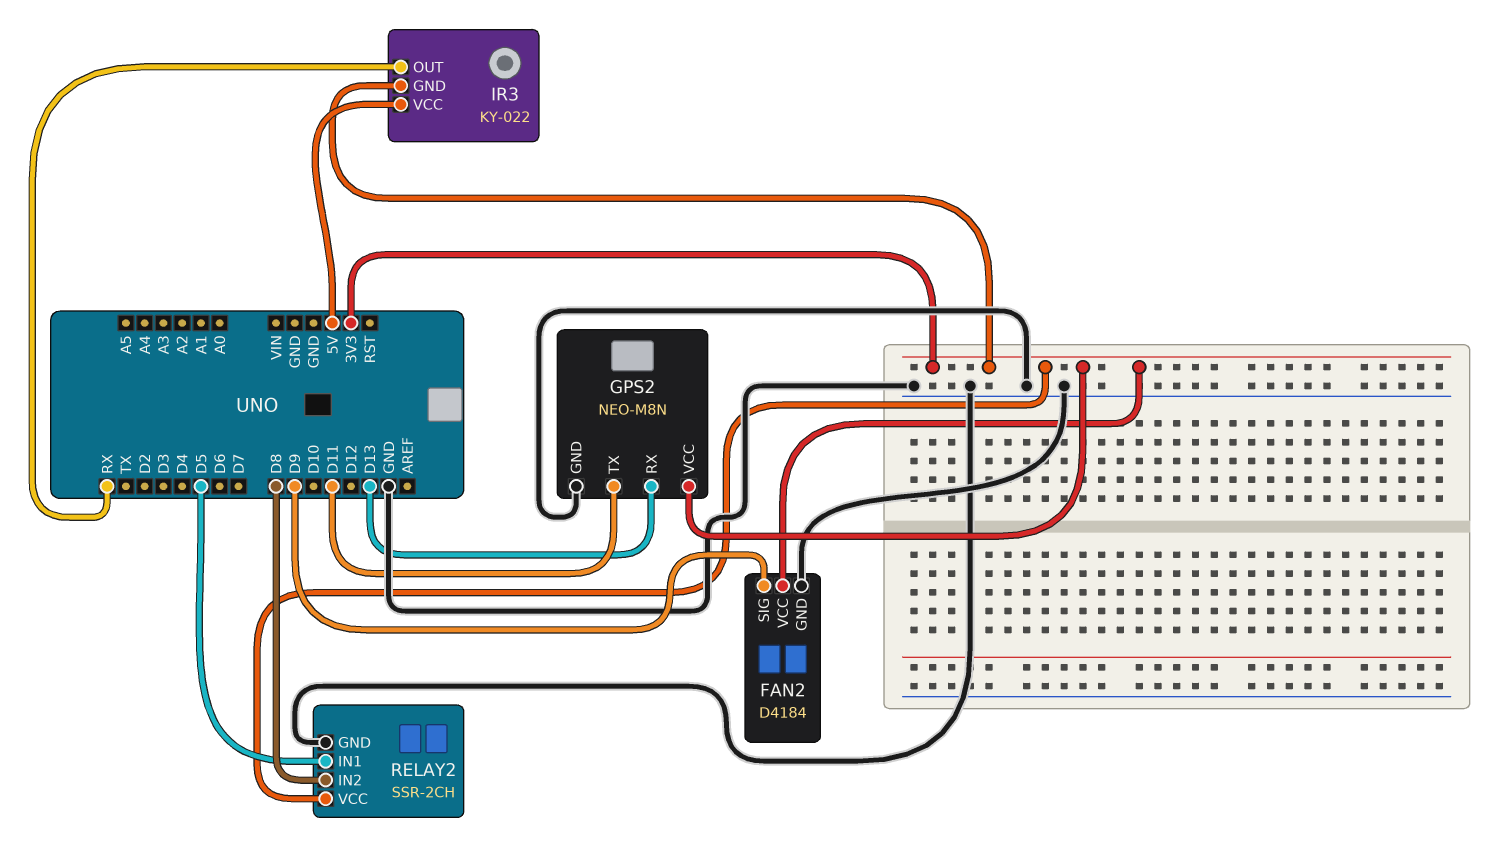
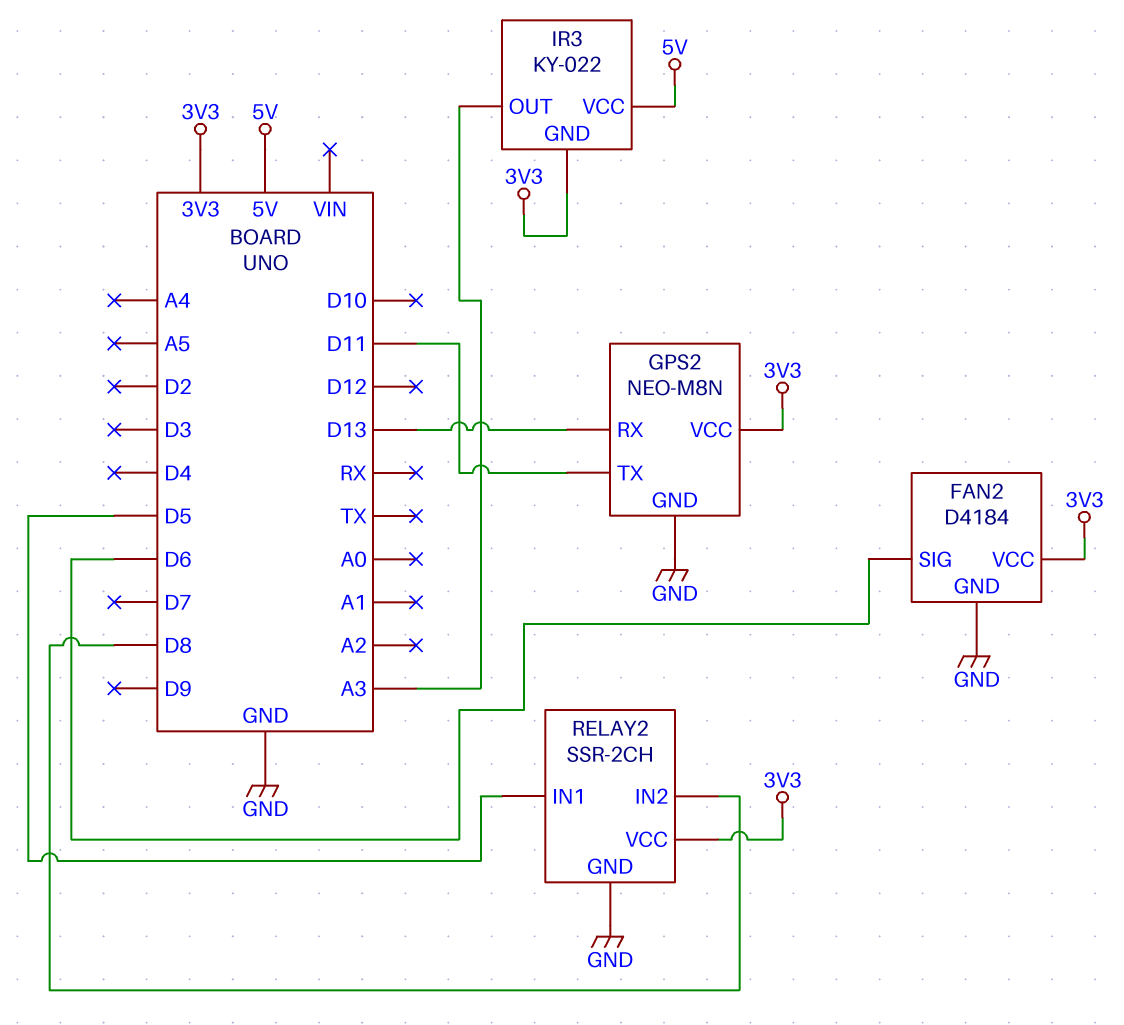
FAN2 pin SIG: D9 -> D6
IR3 pin OUT: RX -> A3

